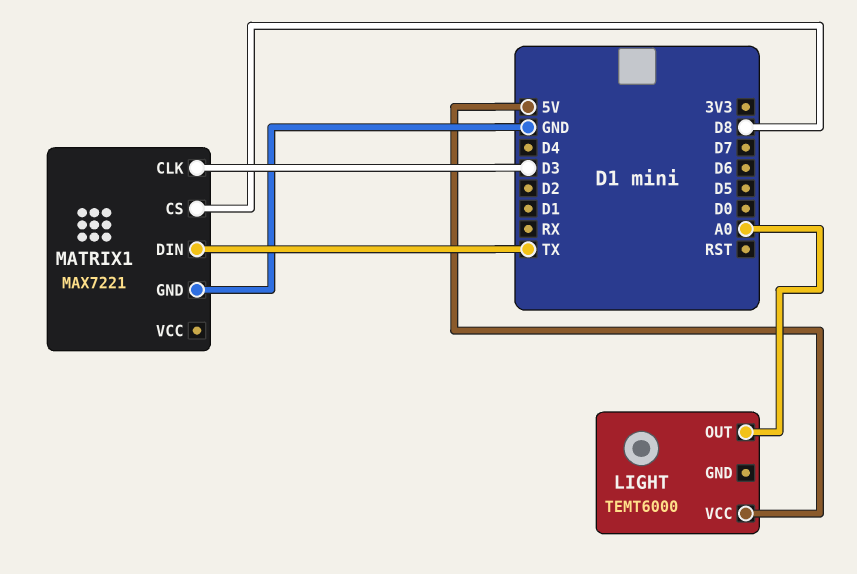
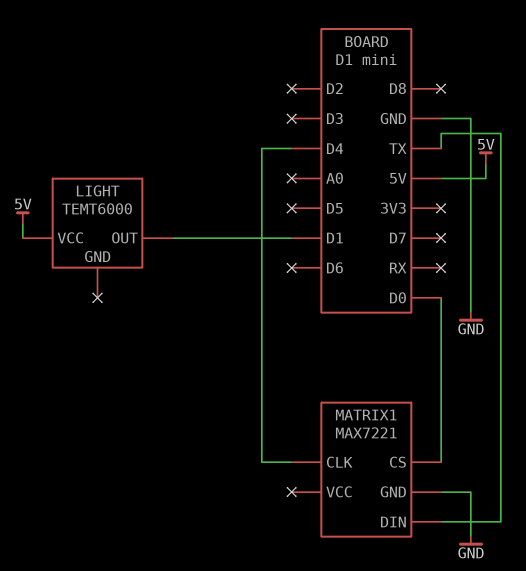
LIGHT pin OUT: A0 -> D1
MATRIX1 pin CLK: D3 -> D4
MATRIX1 pin CS: D8 -> D0

